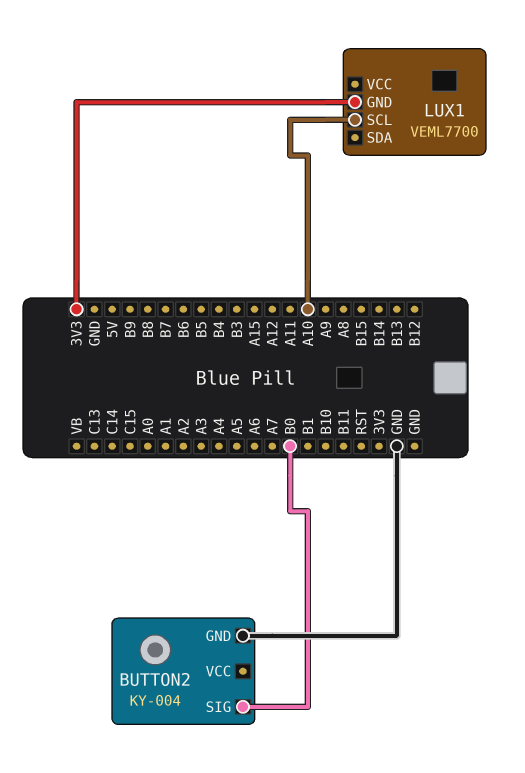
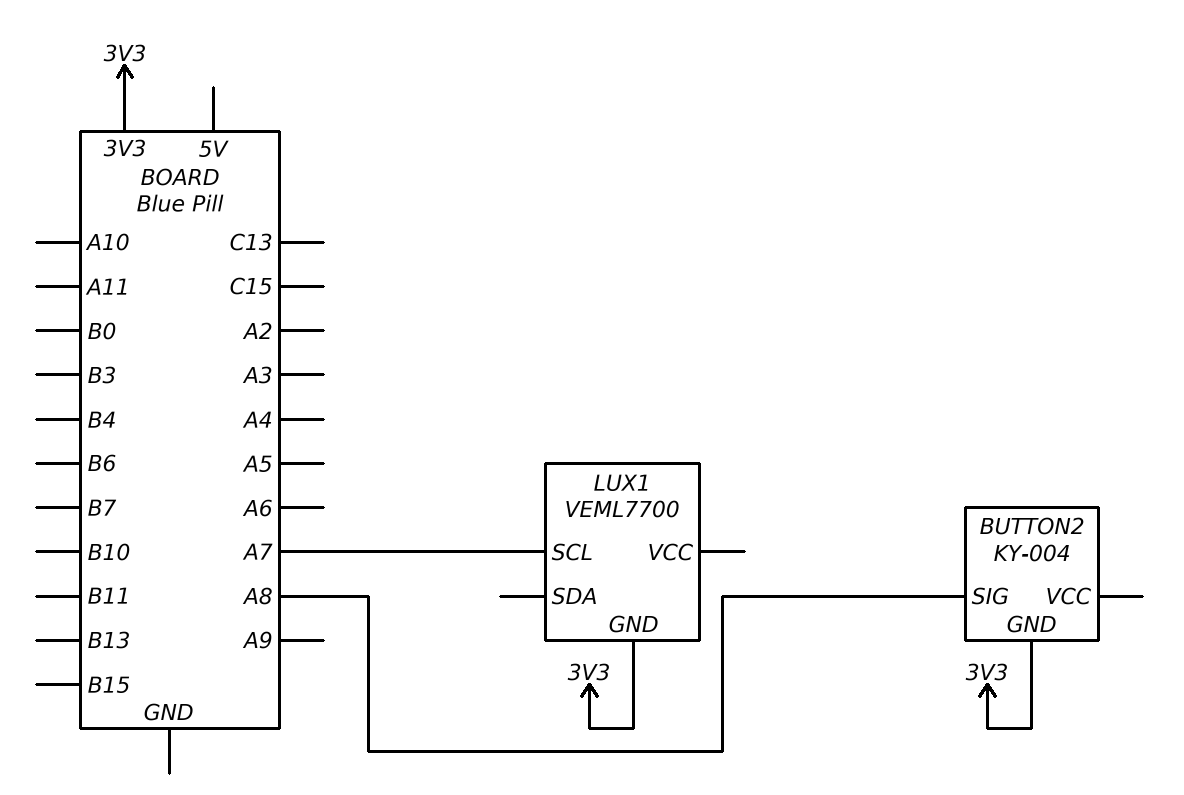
BUTTON2 pin GND: GND -> 3V3
BUTTON2 pin SIG: B0 -> A8
LUX1 pin SCL: A10 -> A7

